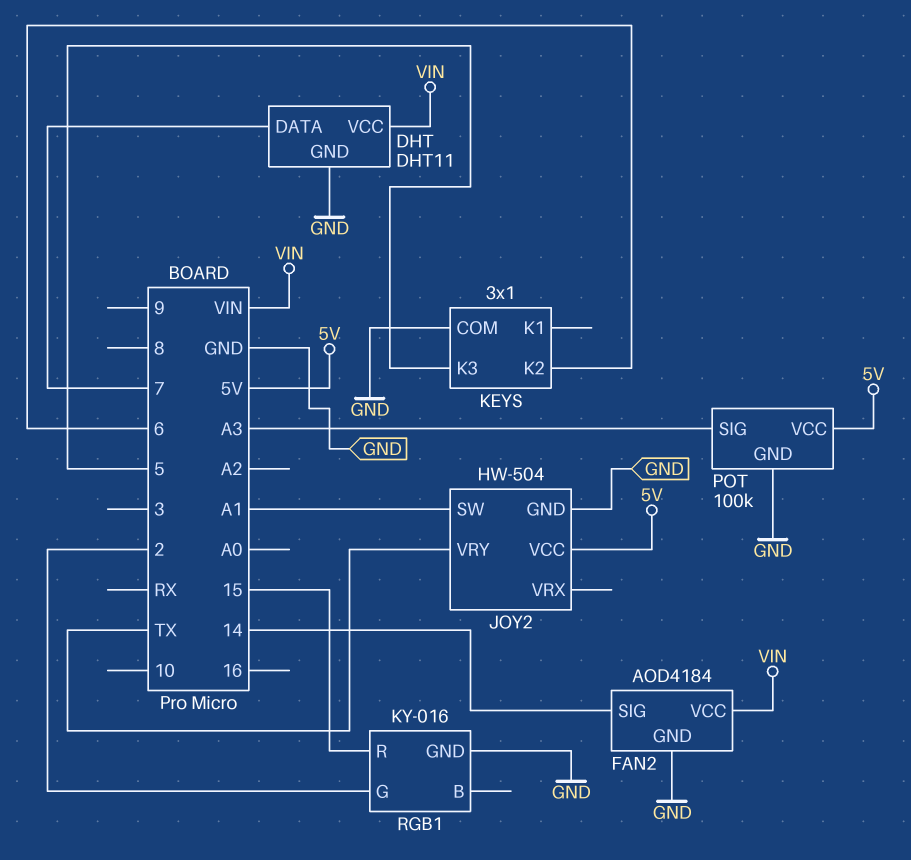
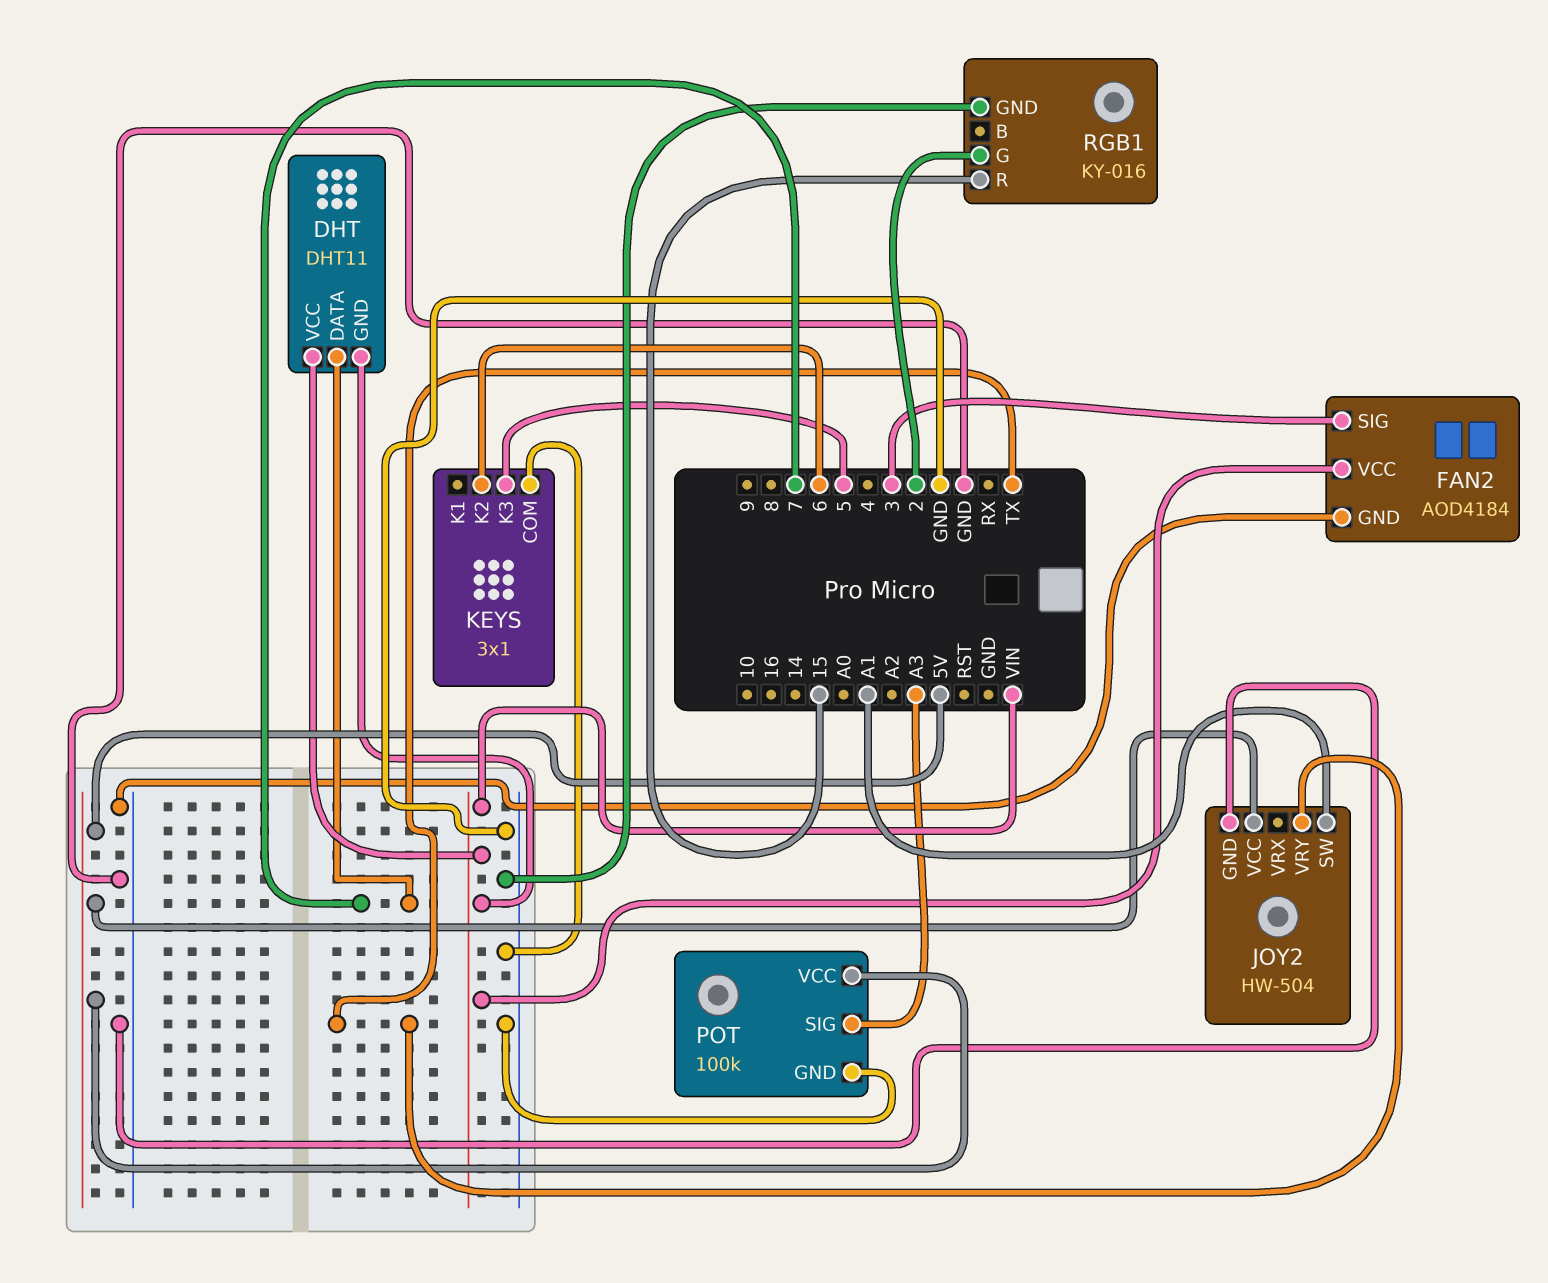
DHT pin GND: GND -> VIN
FAN2 pin SIG: 14 -> 3

